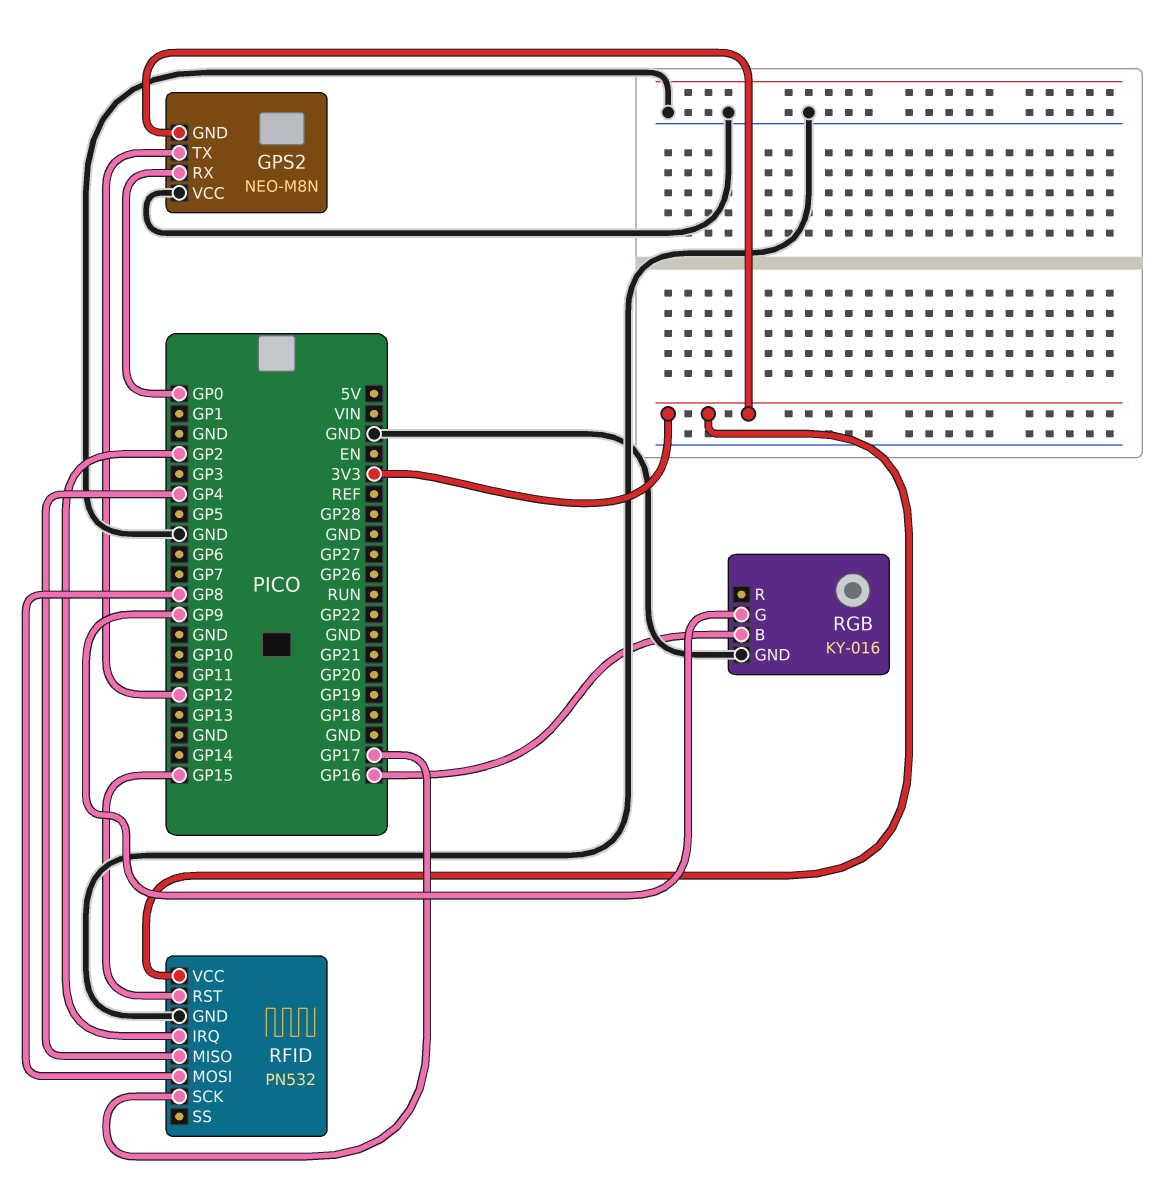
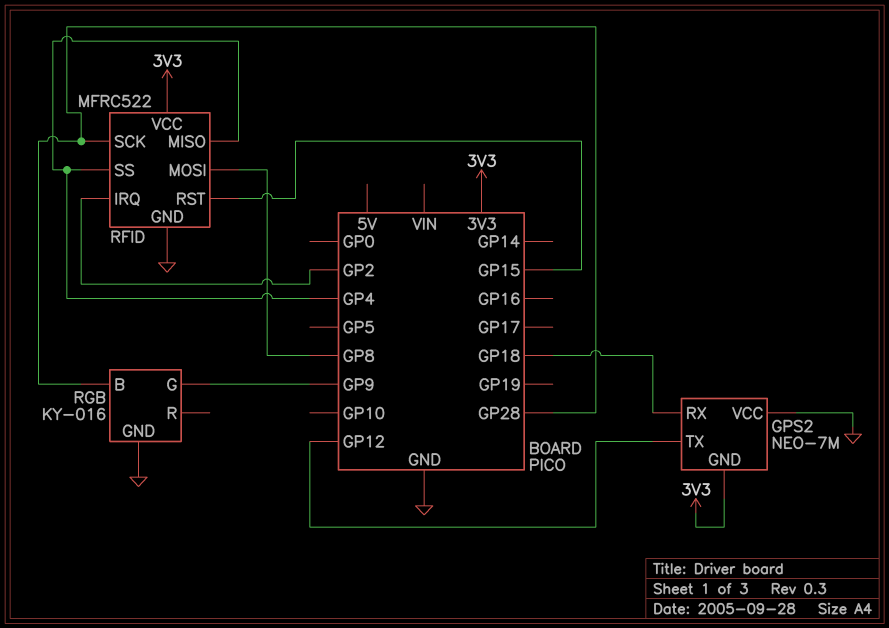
GPS2: NEO-M8N -> NEO-7M
GPS2 pin RX: GP0 -> GP18
RFID: PN532 -> MFRC522
RFID pin SCK: GP17 -> GP28
RFID pin SS: none -> GP4
RGB pin B: GP16 -> GP28

